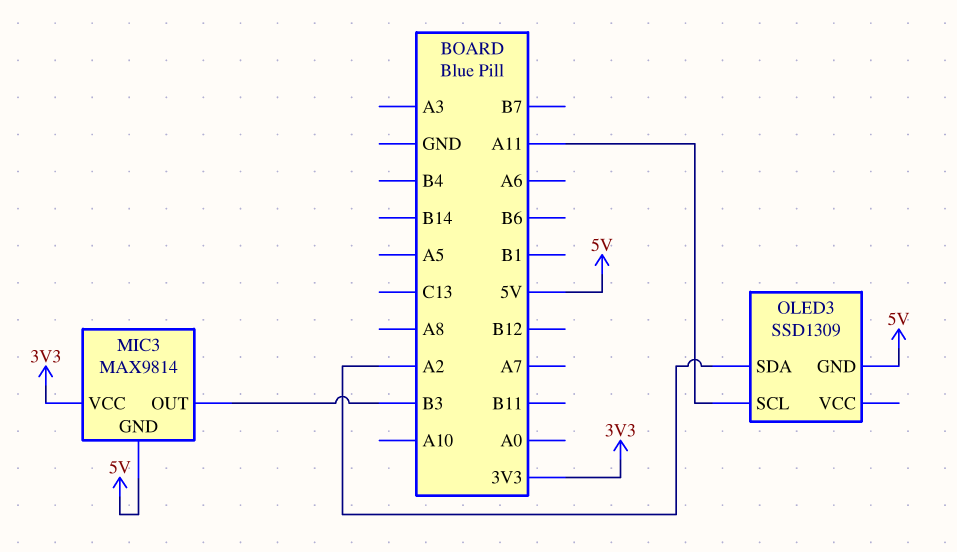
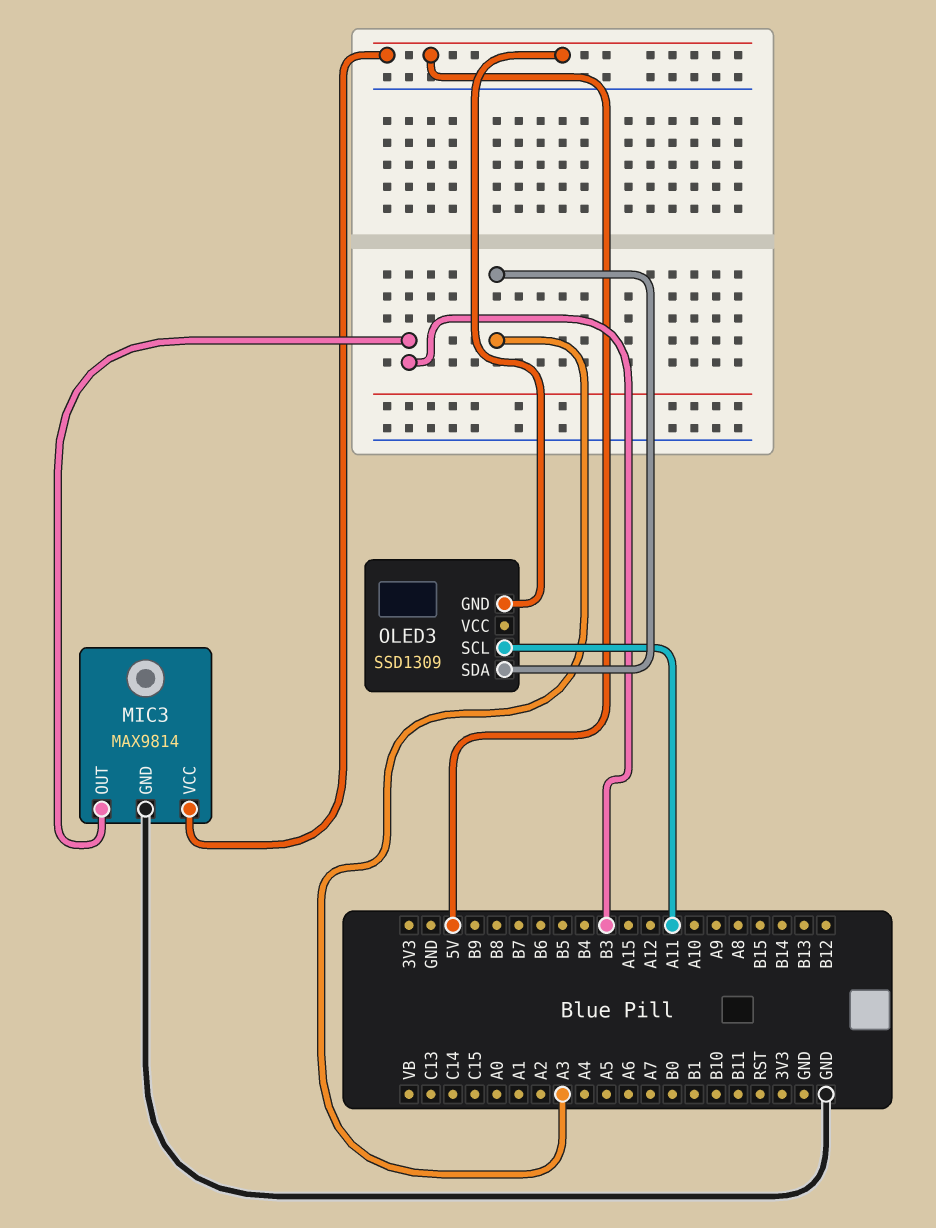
MIC3 pin GND: 5V -> GND
MIC3 pin VCC: 3V3 -> 5V
OLED3 pin SDA: A2 -> A3

